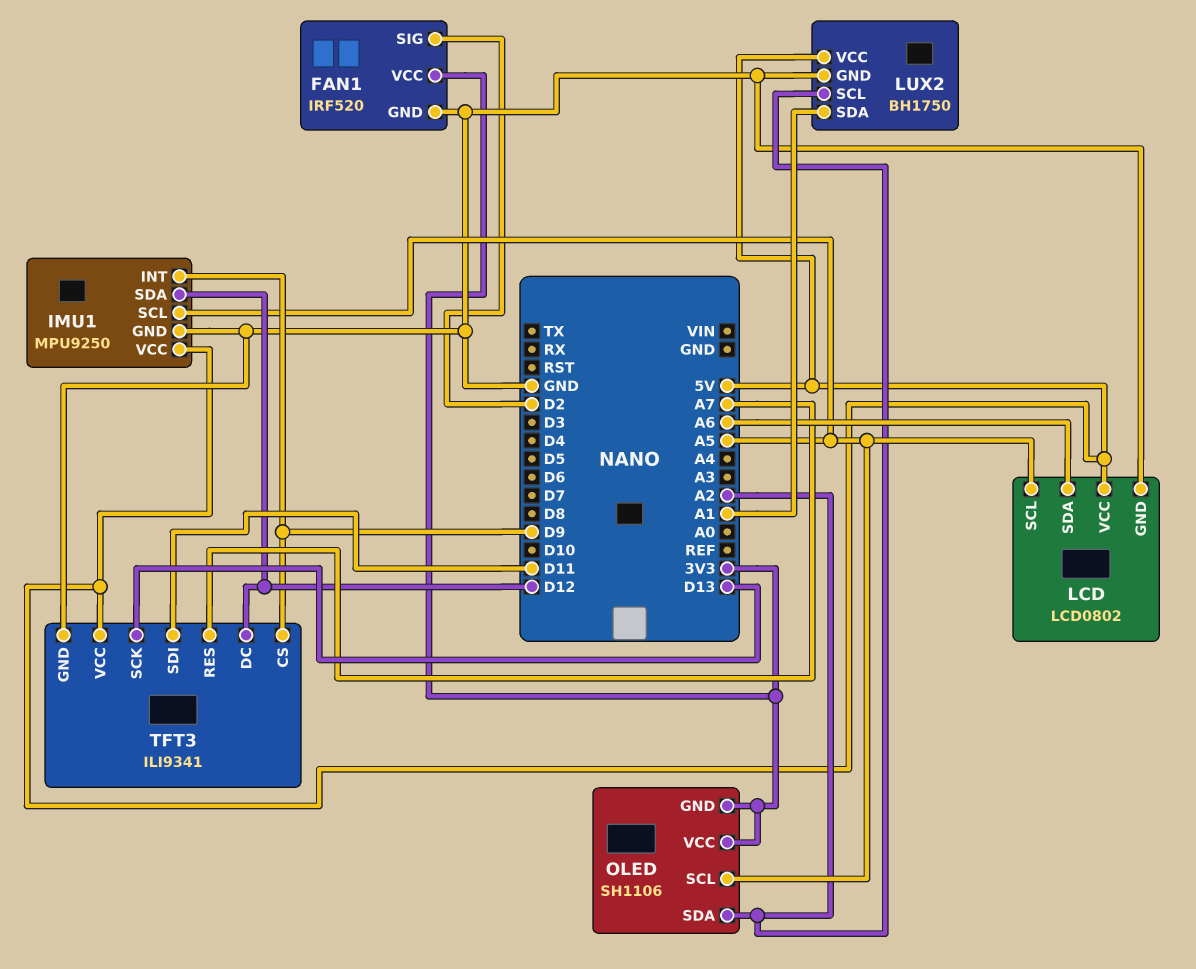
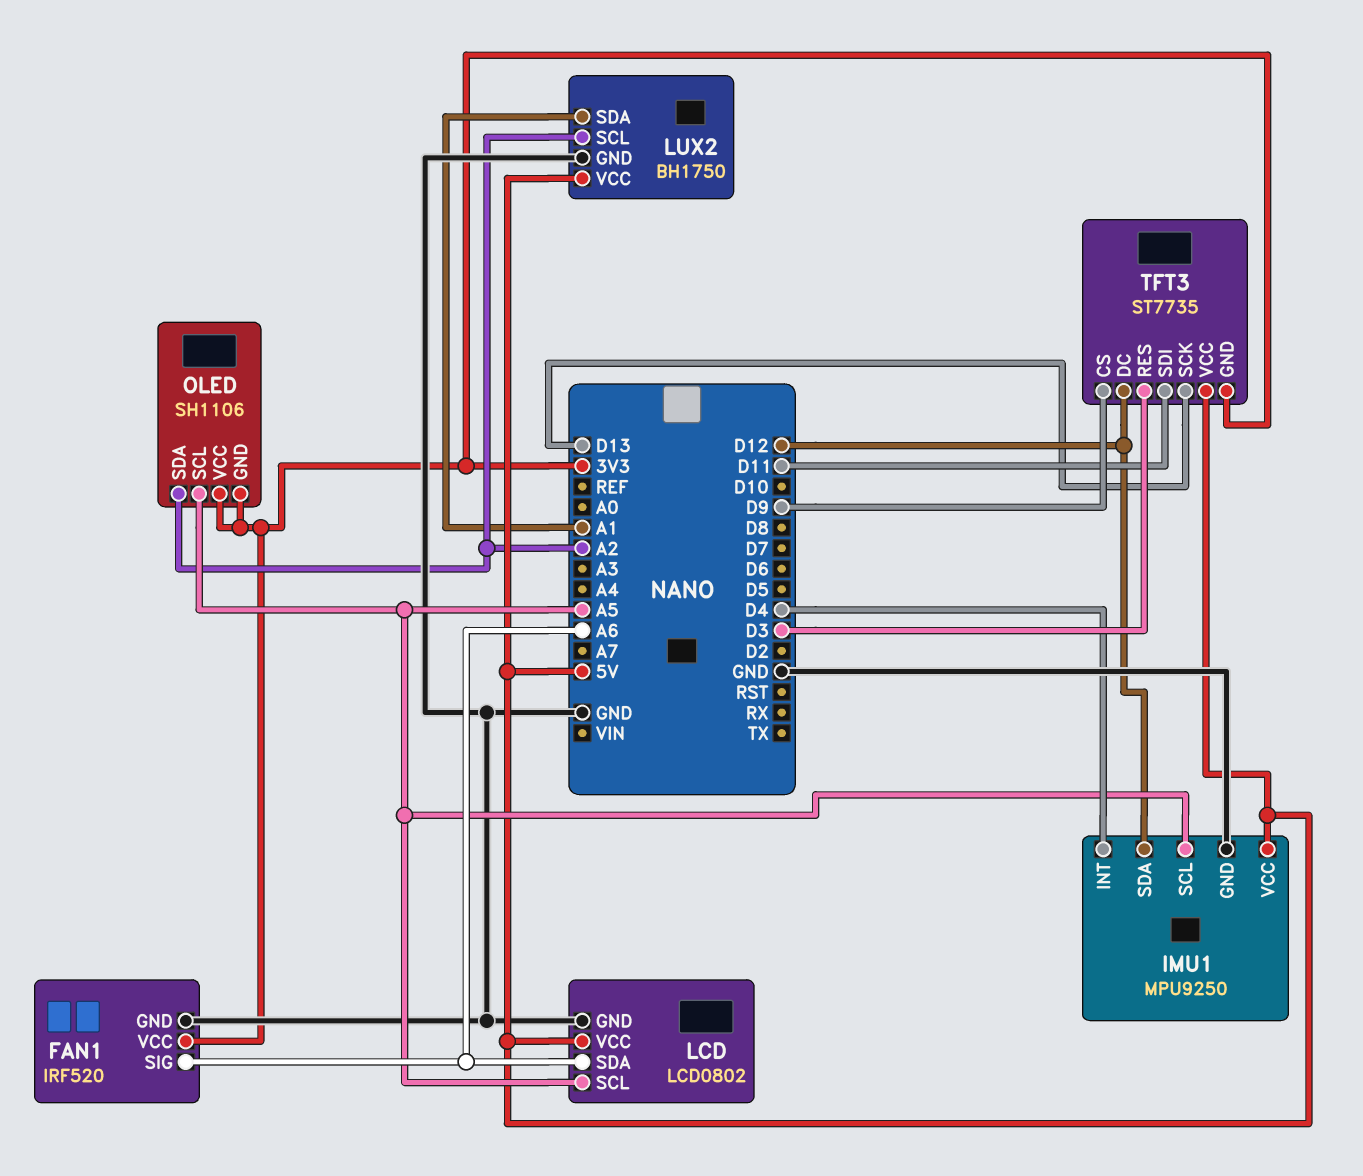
FAN1 pin SIG: D2 -> A6
IMU1 pin INT: D9 -> D4
TFT3: ILI9341 -> ST7735
TFT3 pin GND: GND -> 3V3
TFT3 pin RES: A7 -> D3

